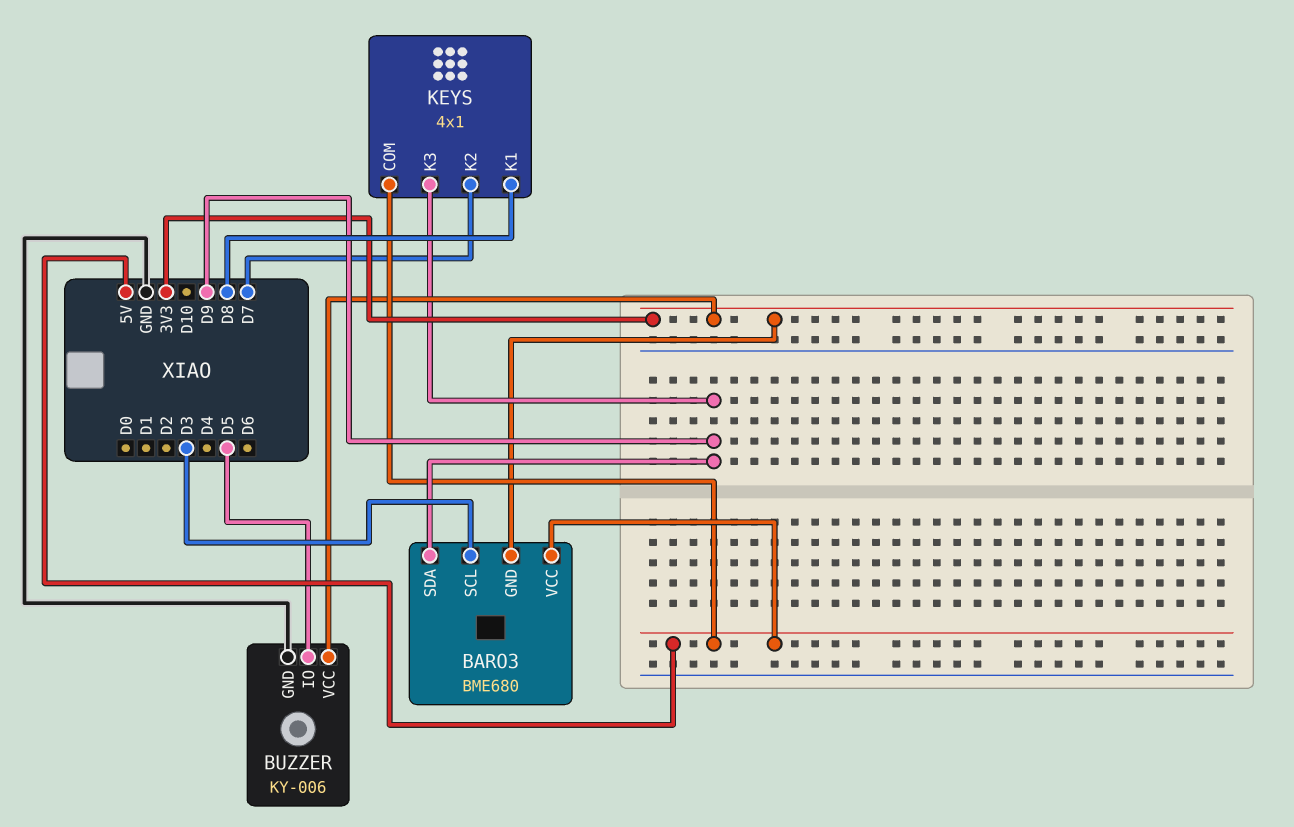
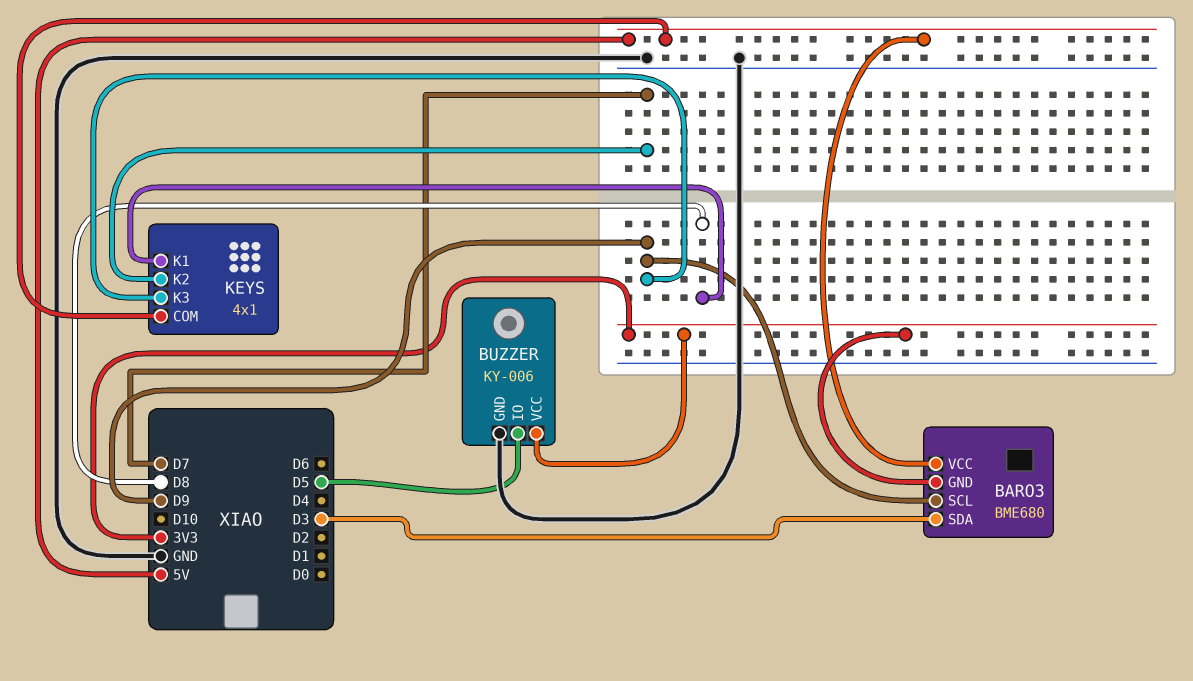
BARO3 pin SCL: D3 -> D9
BARO3 pin SDA: D9 -> D3

